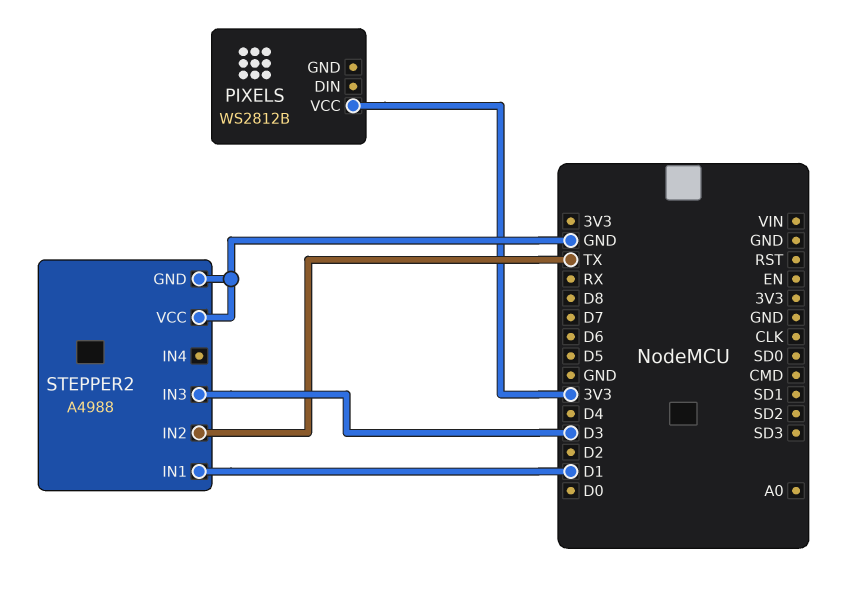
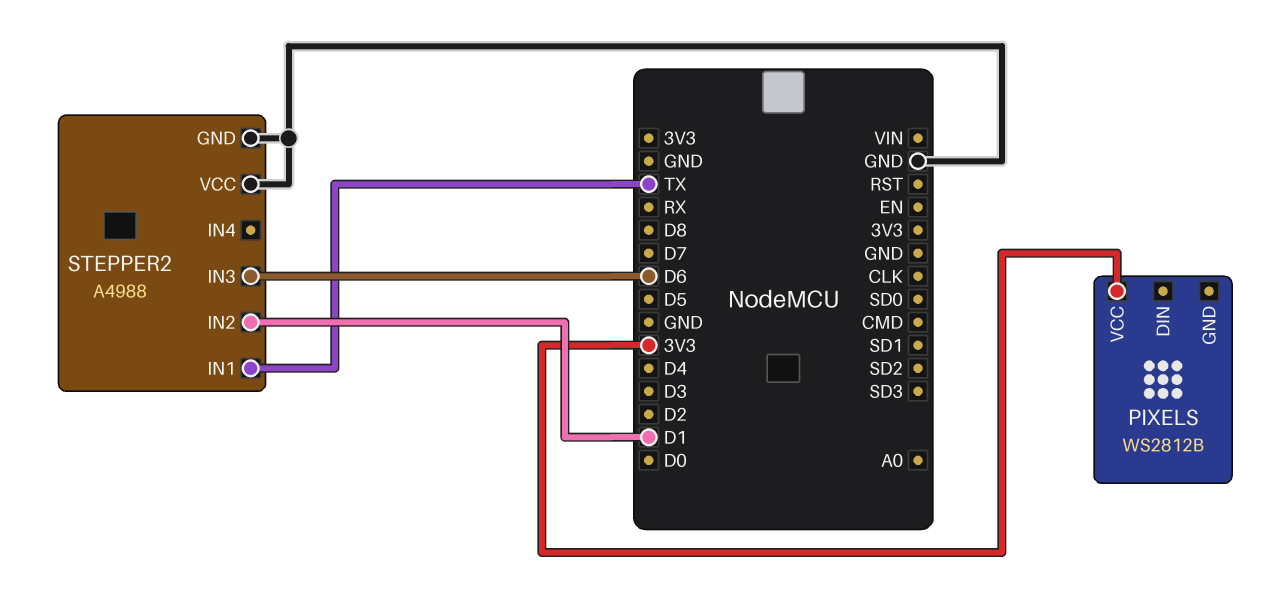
STEPPER2 pin IN1: D1 -> TX
STEPPER2 pin IN2: TX -> D1
STEPPER2 pin IN3: D3 -> D6

